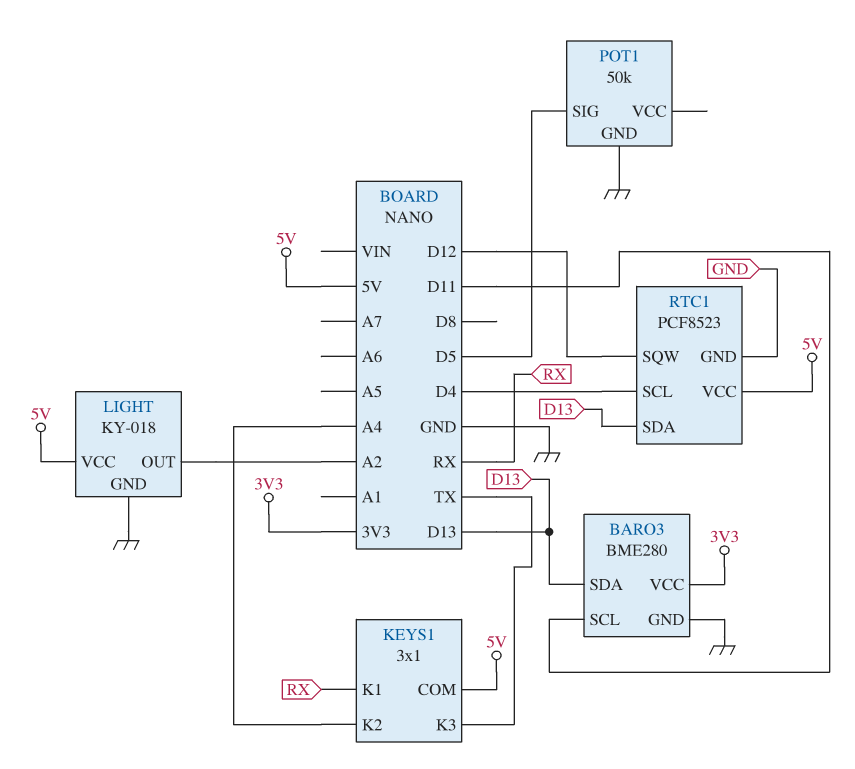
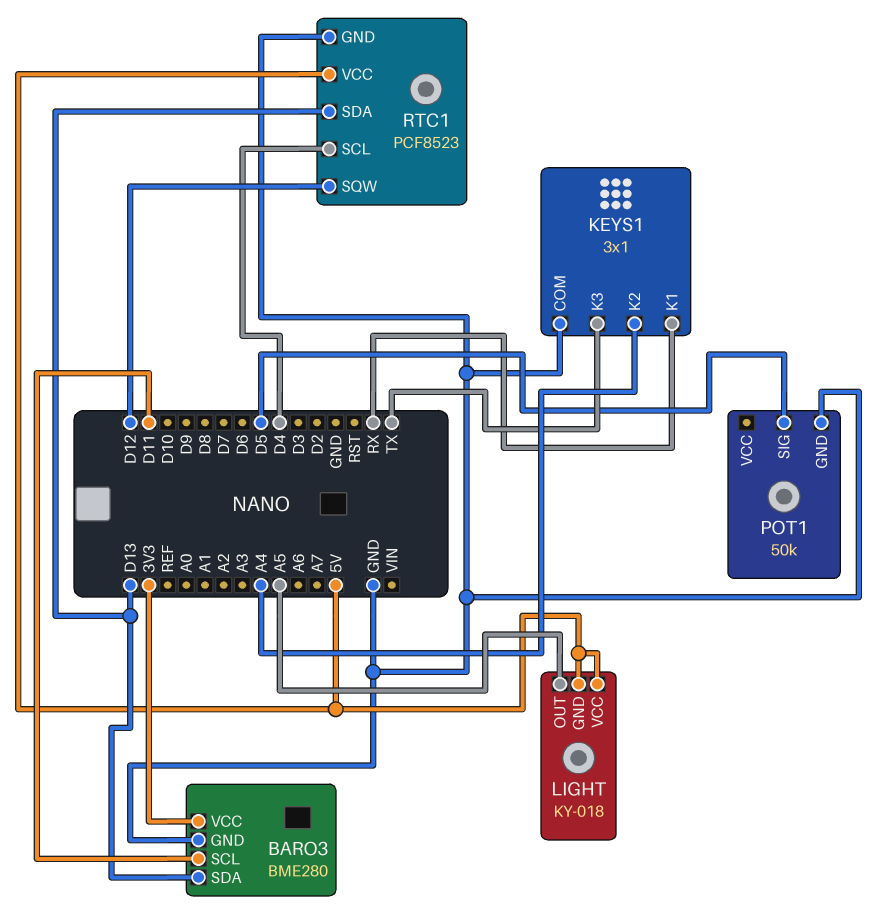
KEYS1 pin COM: 5V -> GND
LIGHT pin GND: GND -> 5V
LIGHT pin OUT: A2 -> A5

